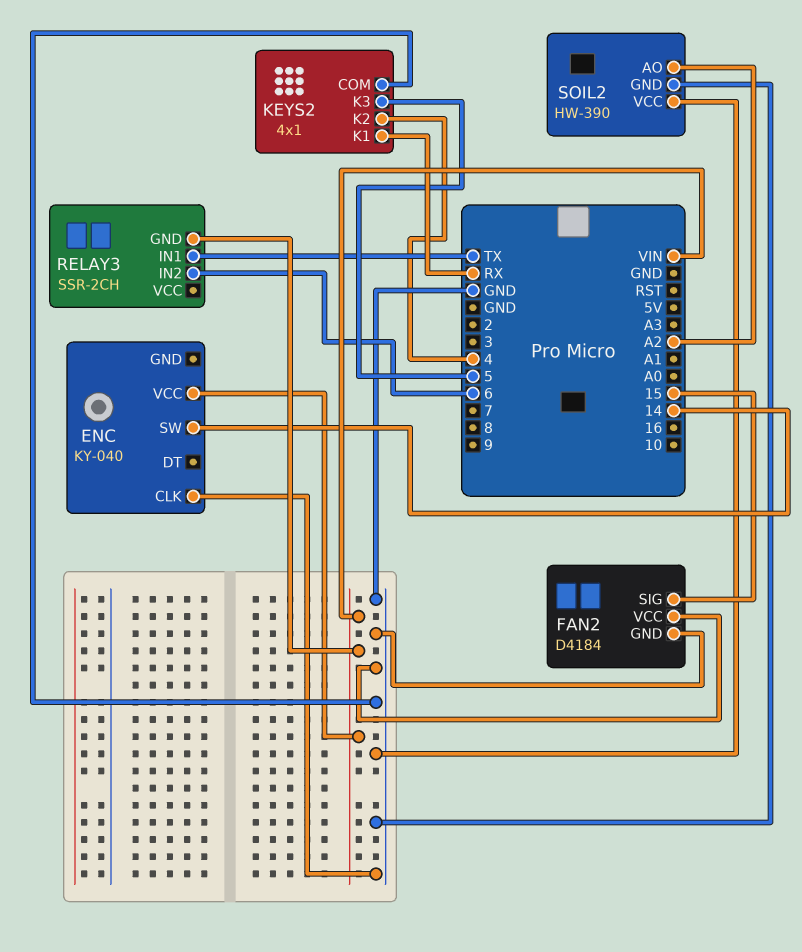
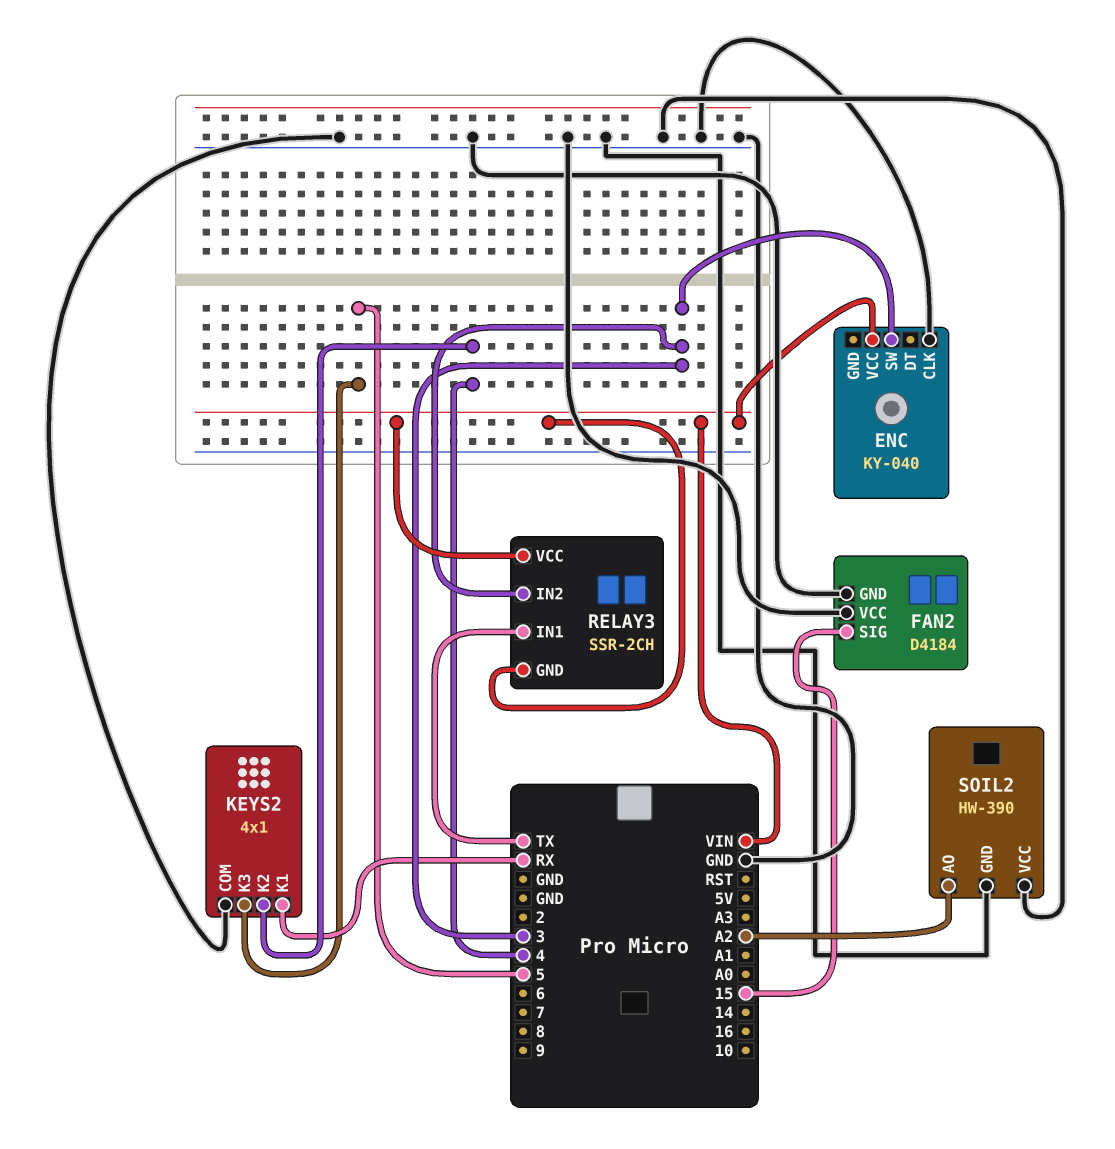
ENC pin SW: 14 -> 3
RELAY3 pin IN2: 6 -> 3
RELAY3 pin VCC: none -> VIN

